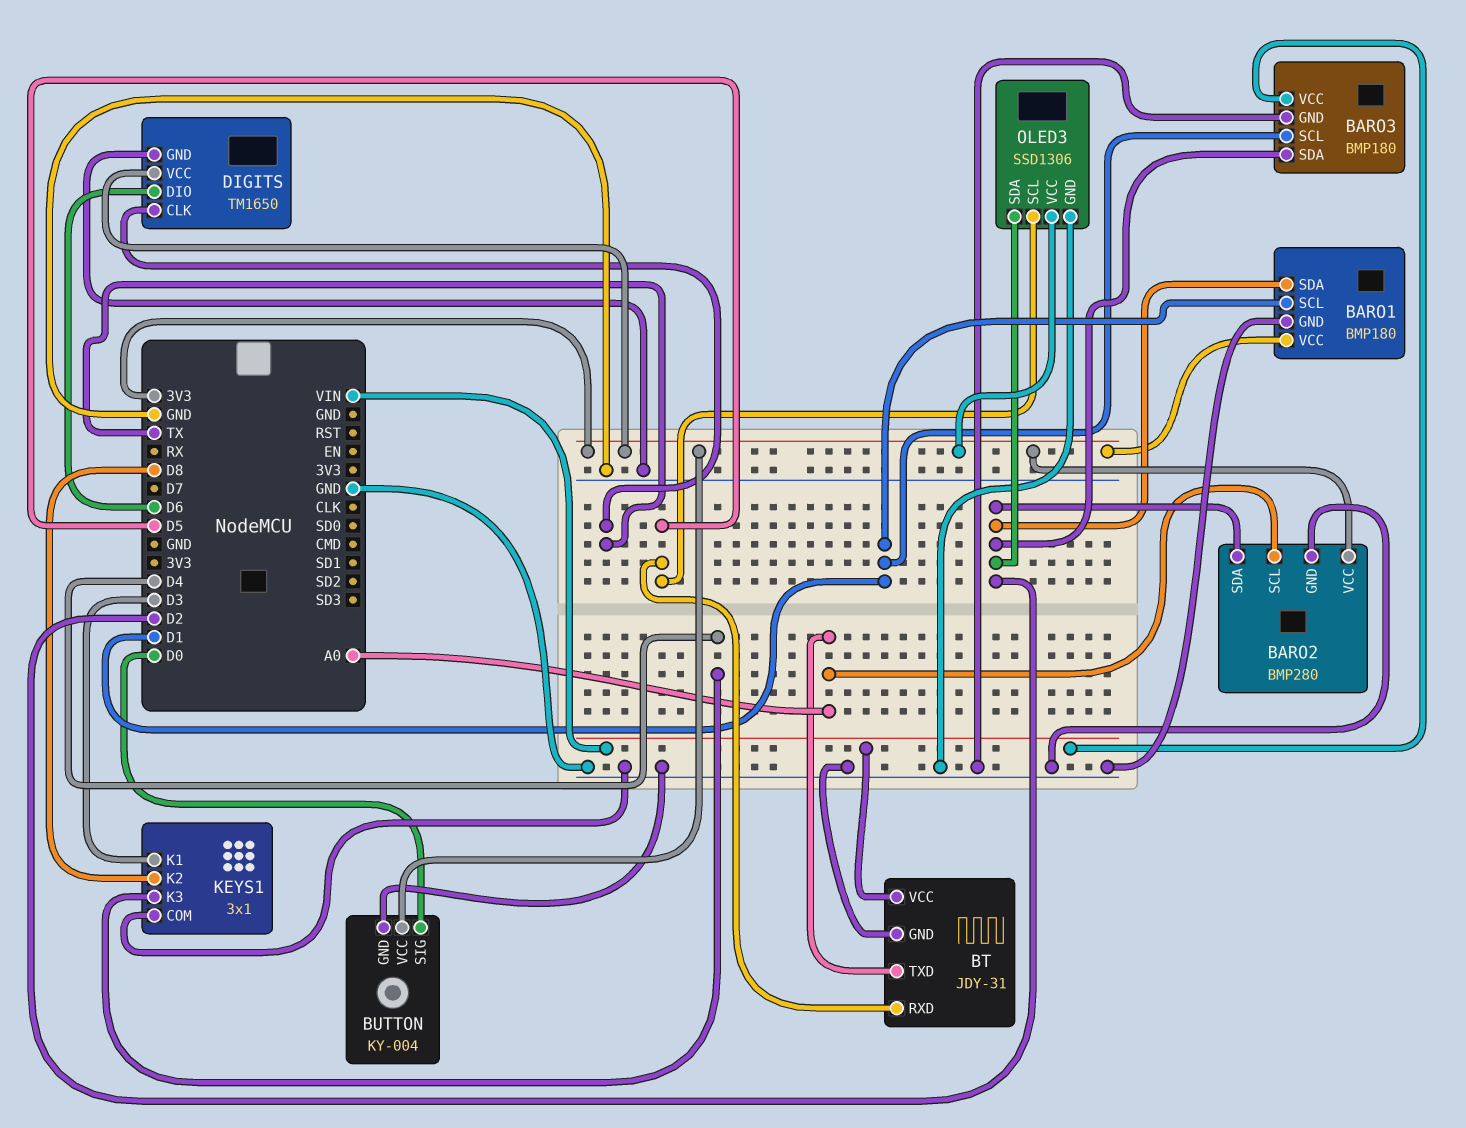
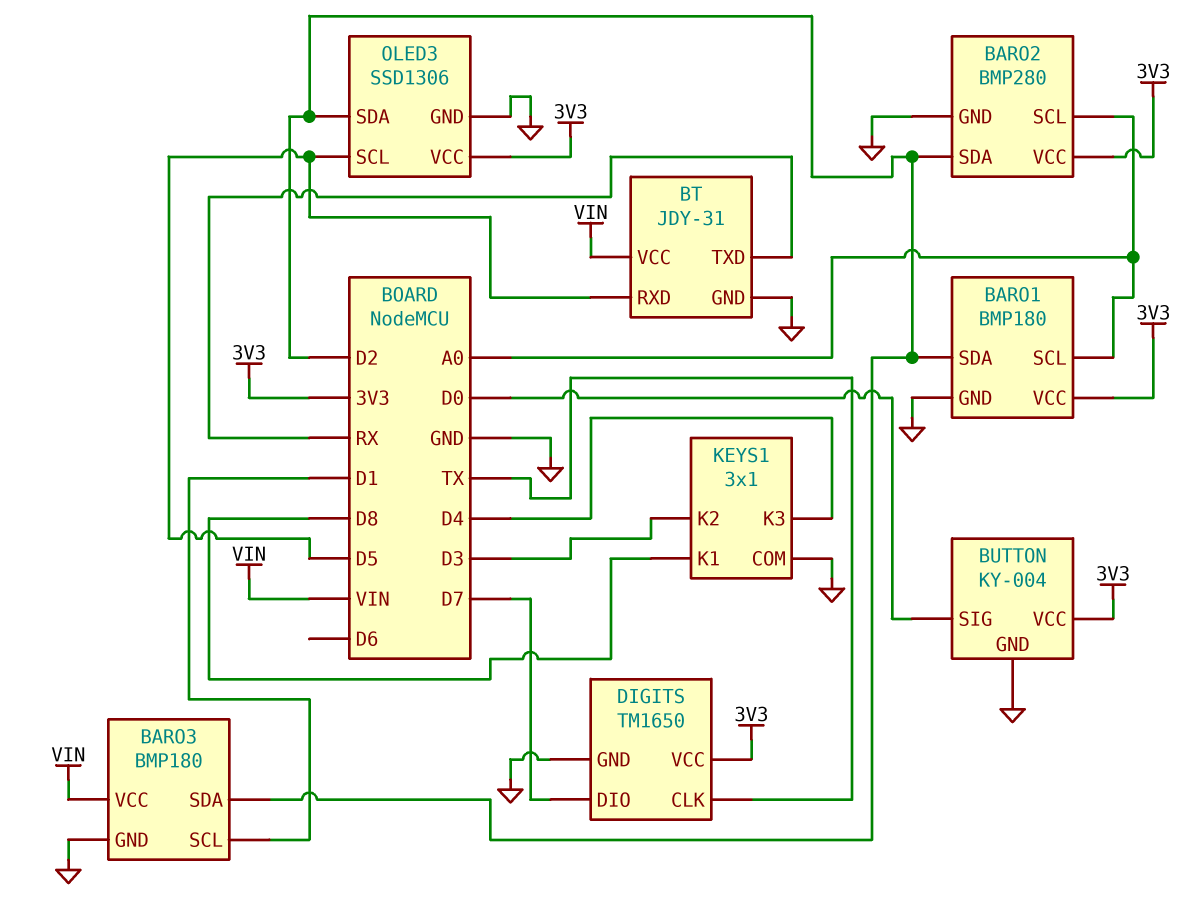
BARO1 pin SCL: D1 -> A0
BT pin TXD: A0 -> RX
DIGITS pin DIO: D6 -> D7
KEYS1 pin K1: D3 -> D8
KEYS1 pin K2: D8 -> D3

